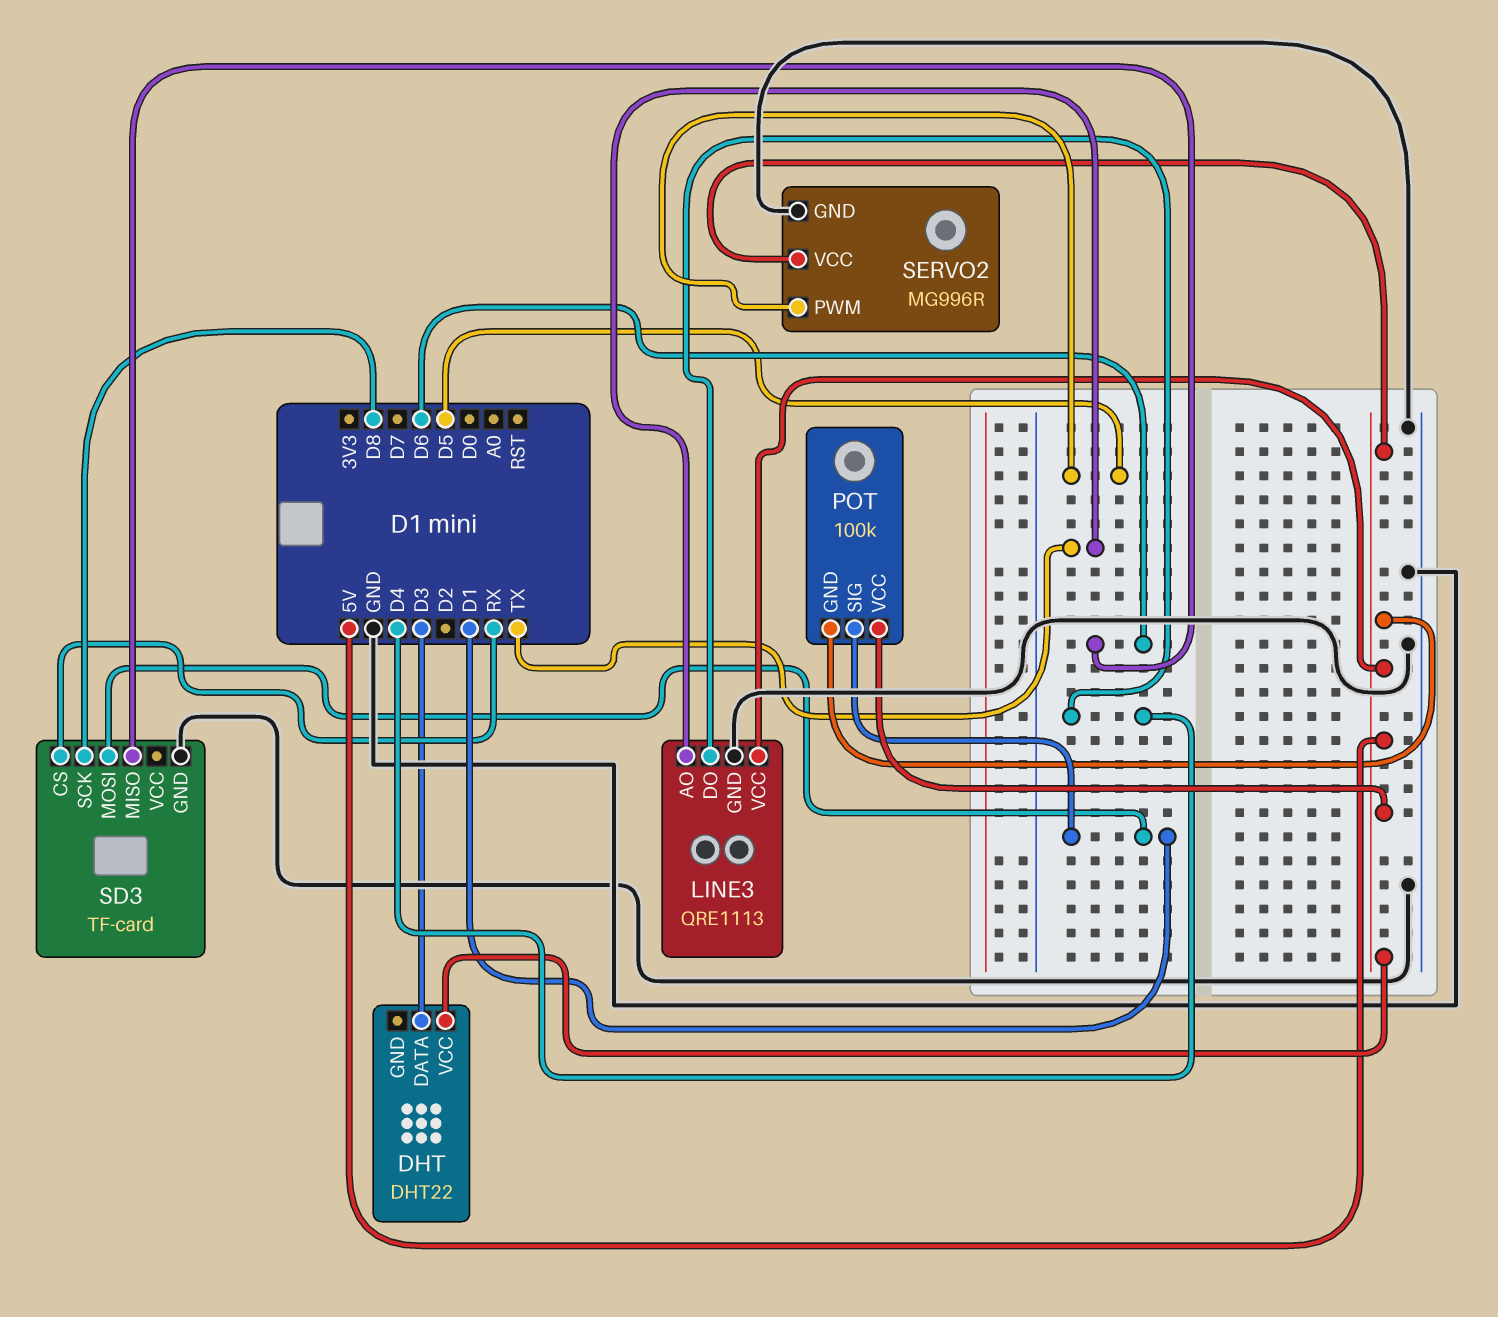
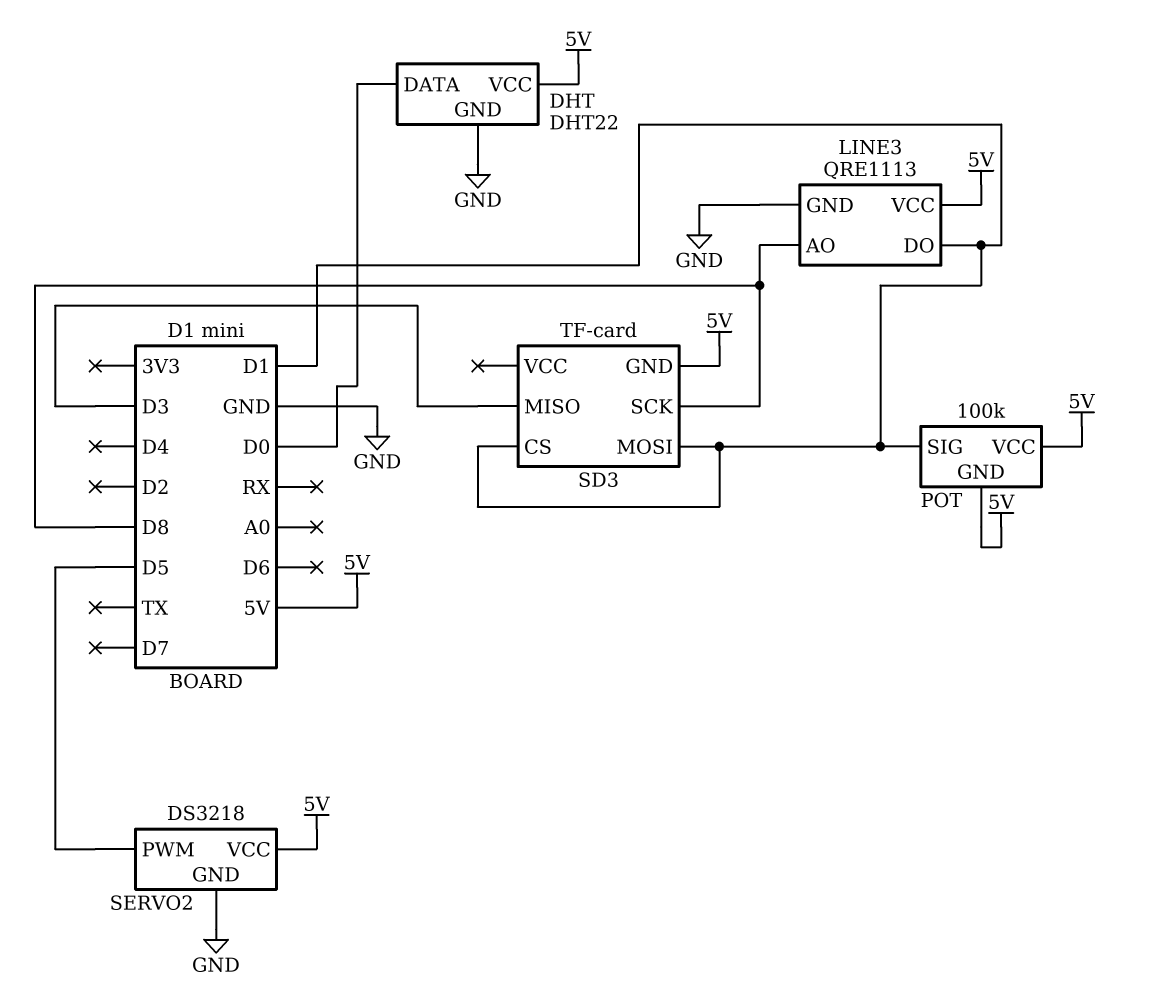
DHT pin DATA: D3 -> D0
DHT pin GND: none -> GND
LINE3 pin AO: TX -> D8
LINE3 pin DO: D4 -> D1
SD3 pin CS: RX -> D1
SD3 pin GND: GND -> 5V
SD3 pin MISO: D6 -> D3
SERVO2: MG996R -> DS3218

